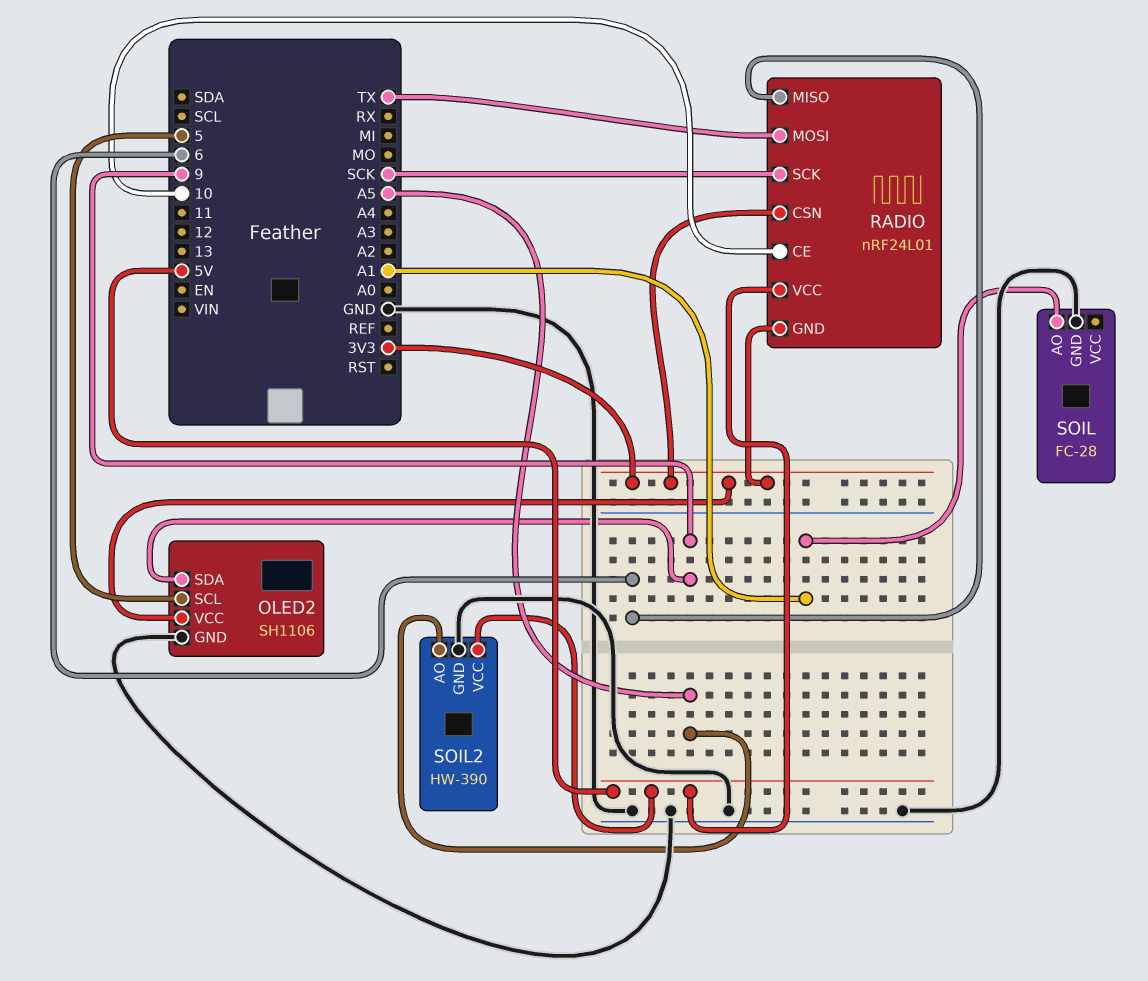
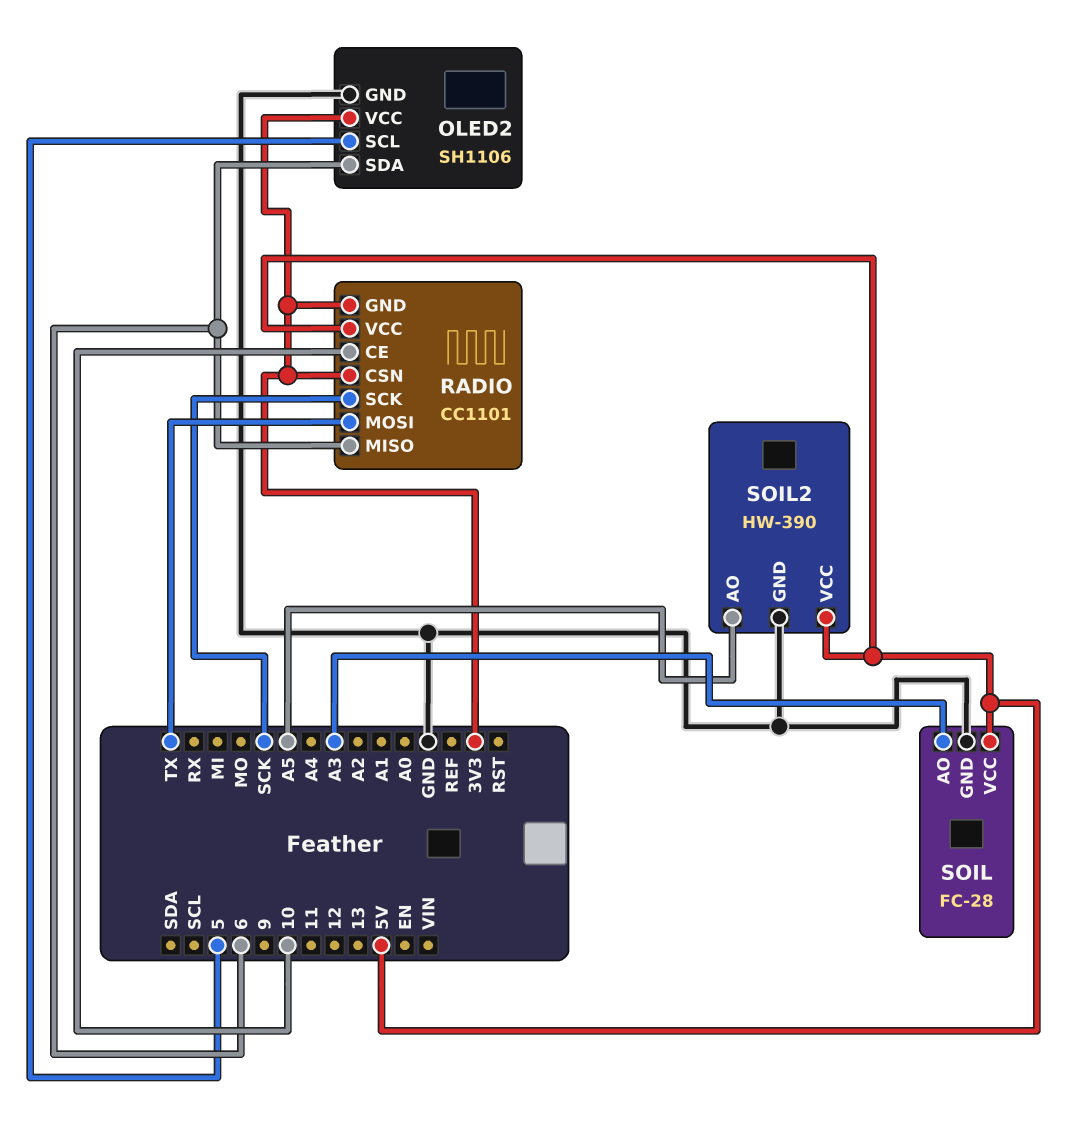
OLED2 pin SDA: 9 -> 6
RADIO: nRF24L01 -> CC1101
SOIL pin AO: A1 -> A3
SOIL pin VCC: none -> 5V

